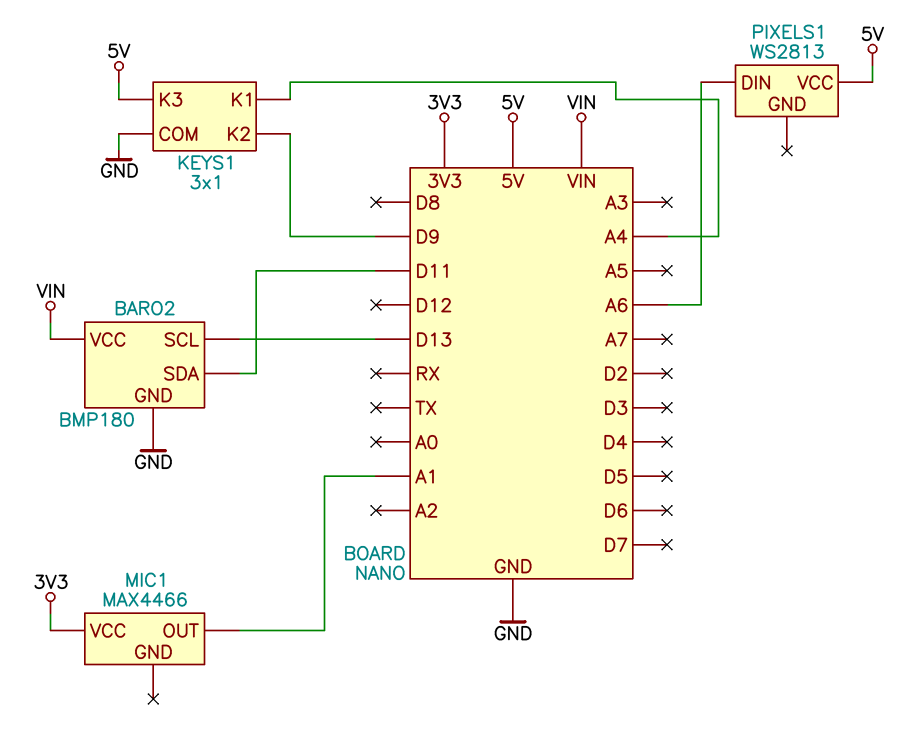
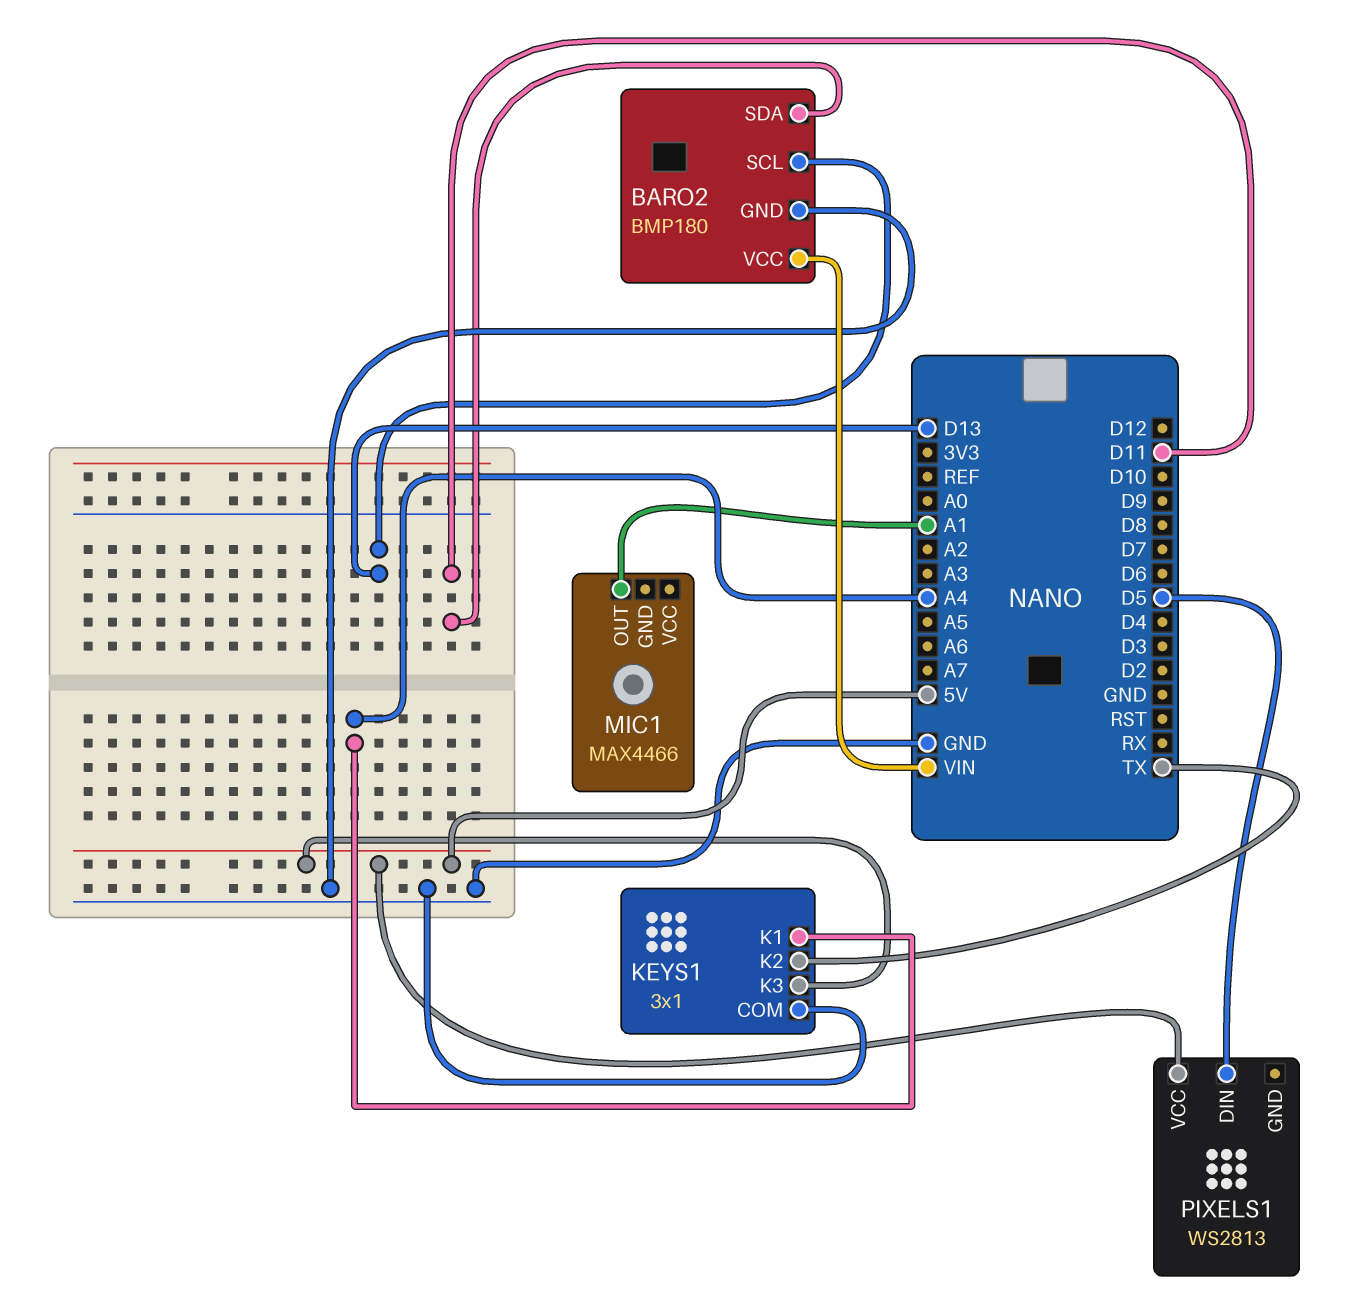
KEYS1 pin K2: D9 -> TX
MIC1 pin VCC: 3V3 -> none
PIXELS1 pin DIN: A6 -> D5

